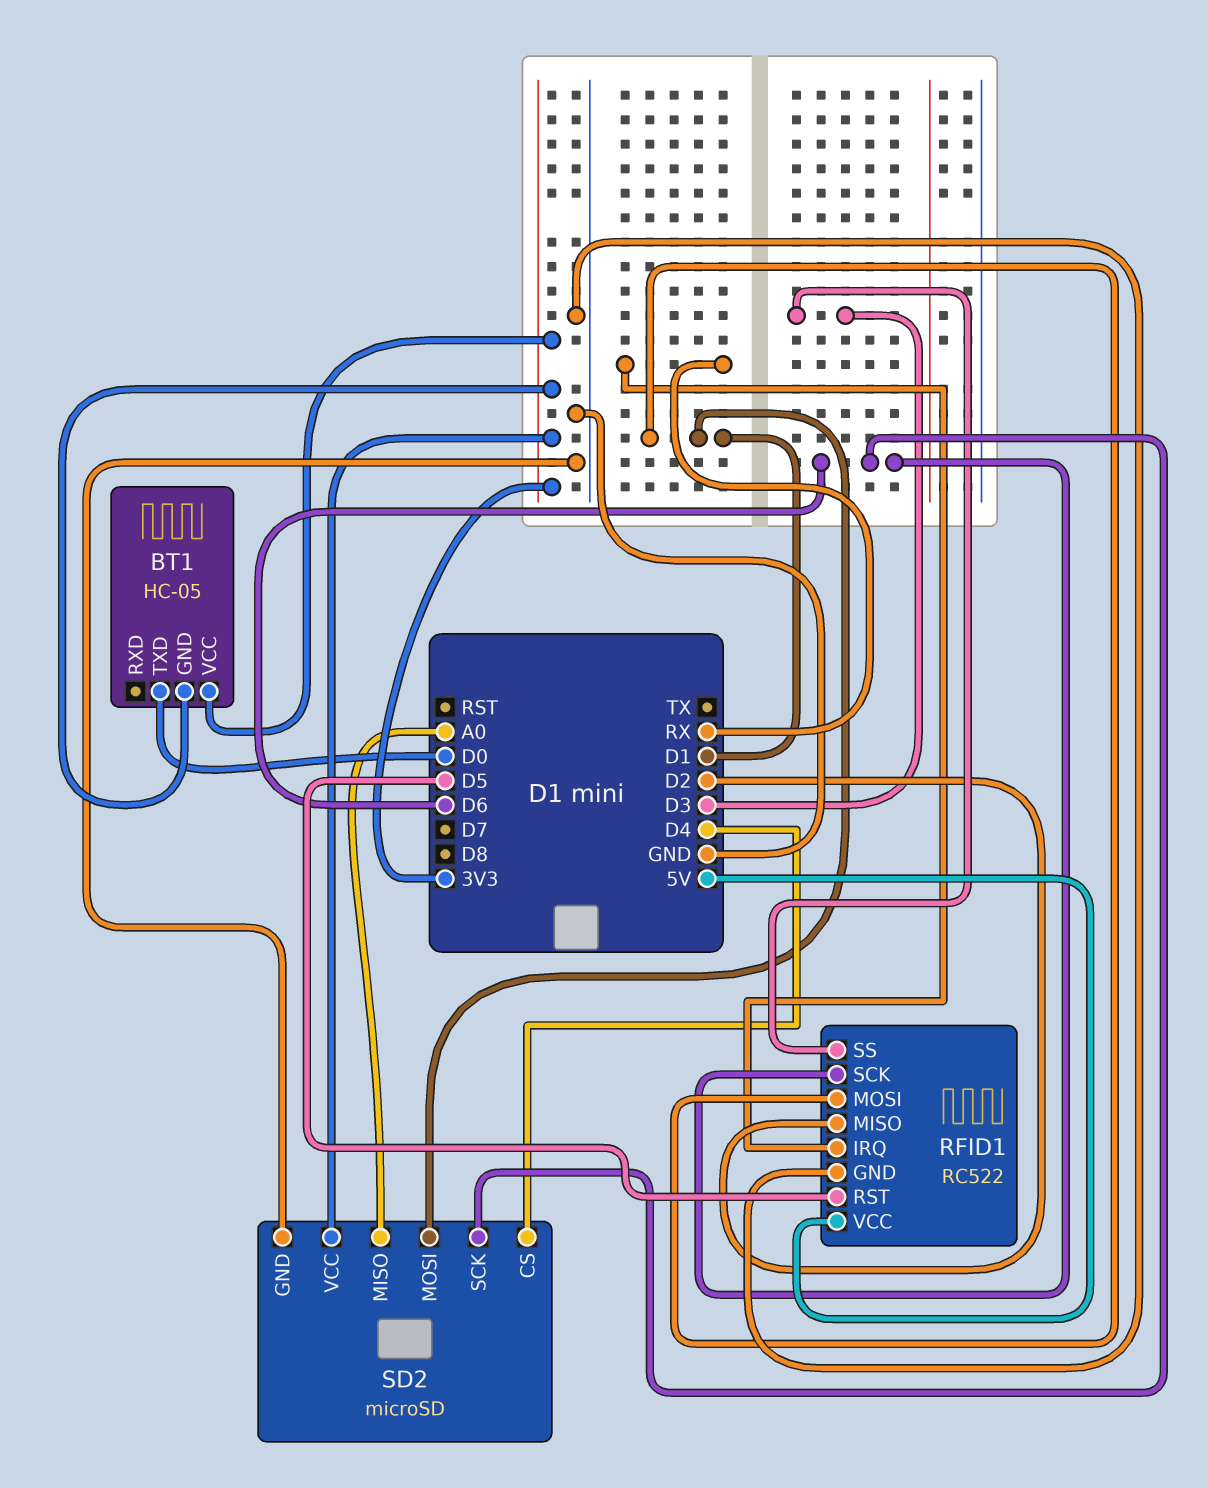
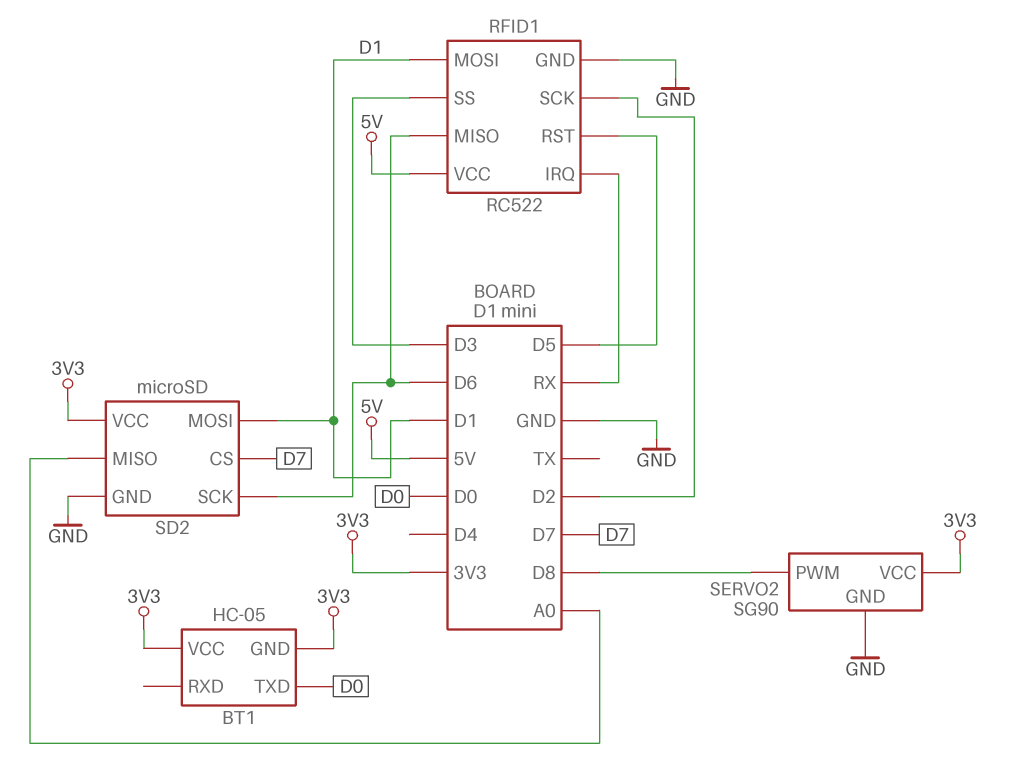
RFID1 pin MISO: D2 -> D6
RFID1 pin SCK: D6 -> D2
SD2 pin CS: D4 -> D7
SERVO2: none -> SG90
SERVO2 pin GND: none -> GND
SERVO2 pin PWM: none -> D8
SERVO2 pin VCC: none -> 3V3

